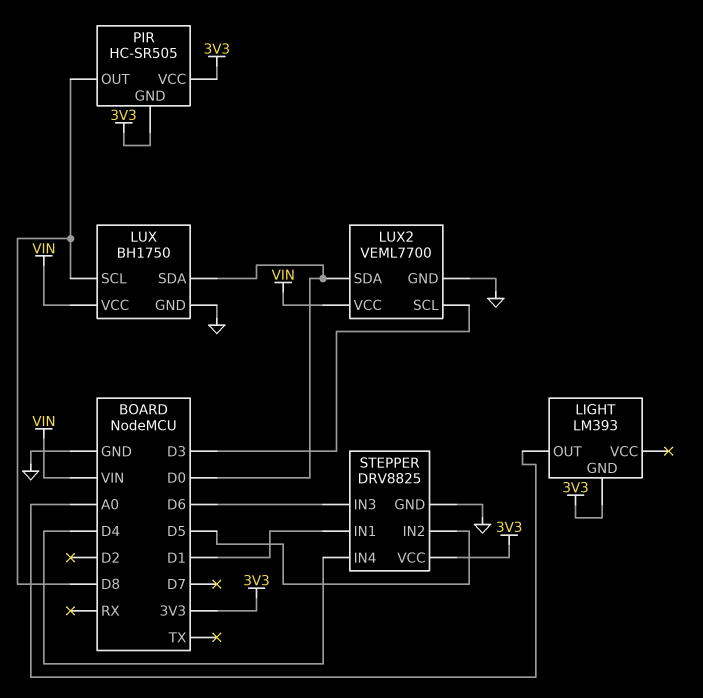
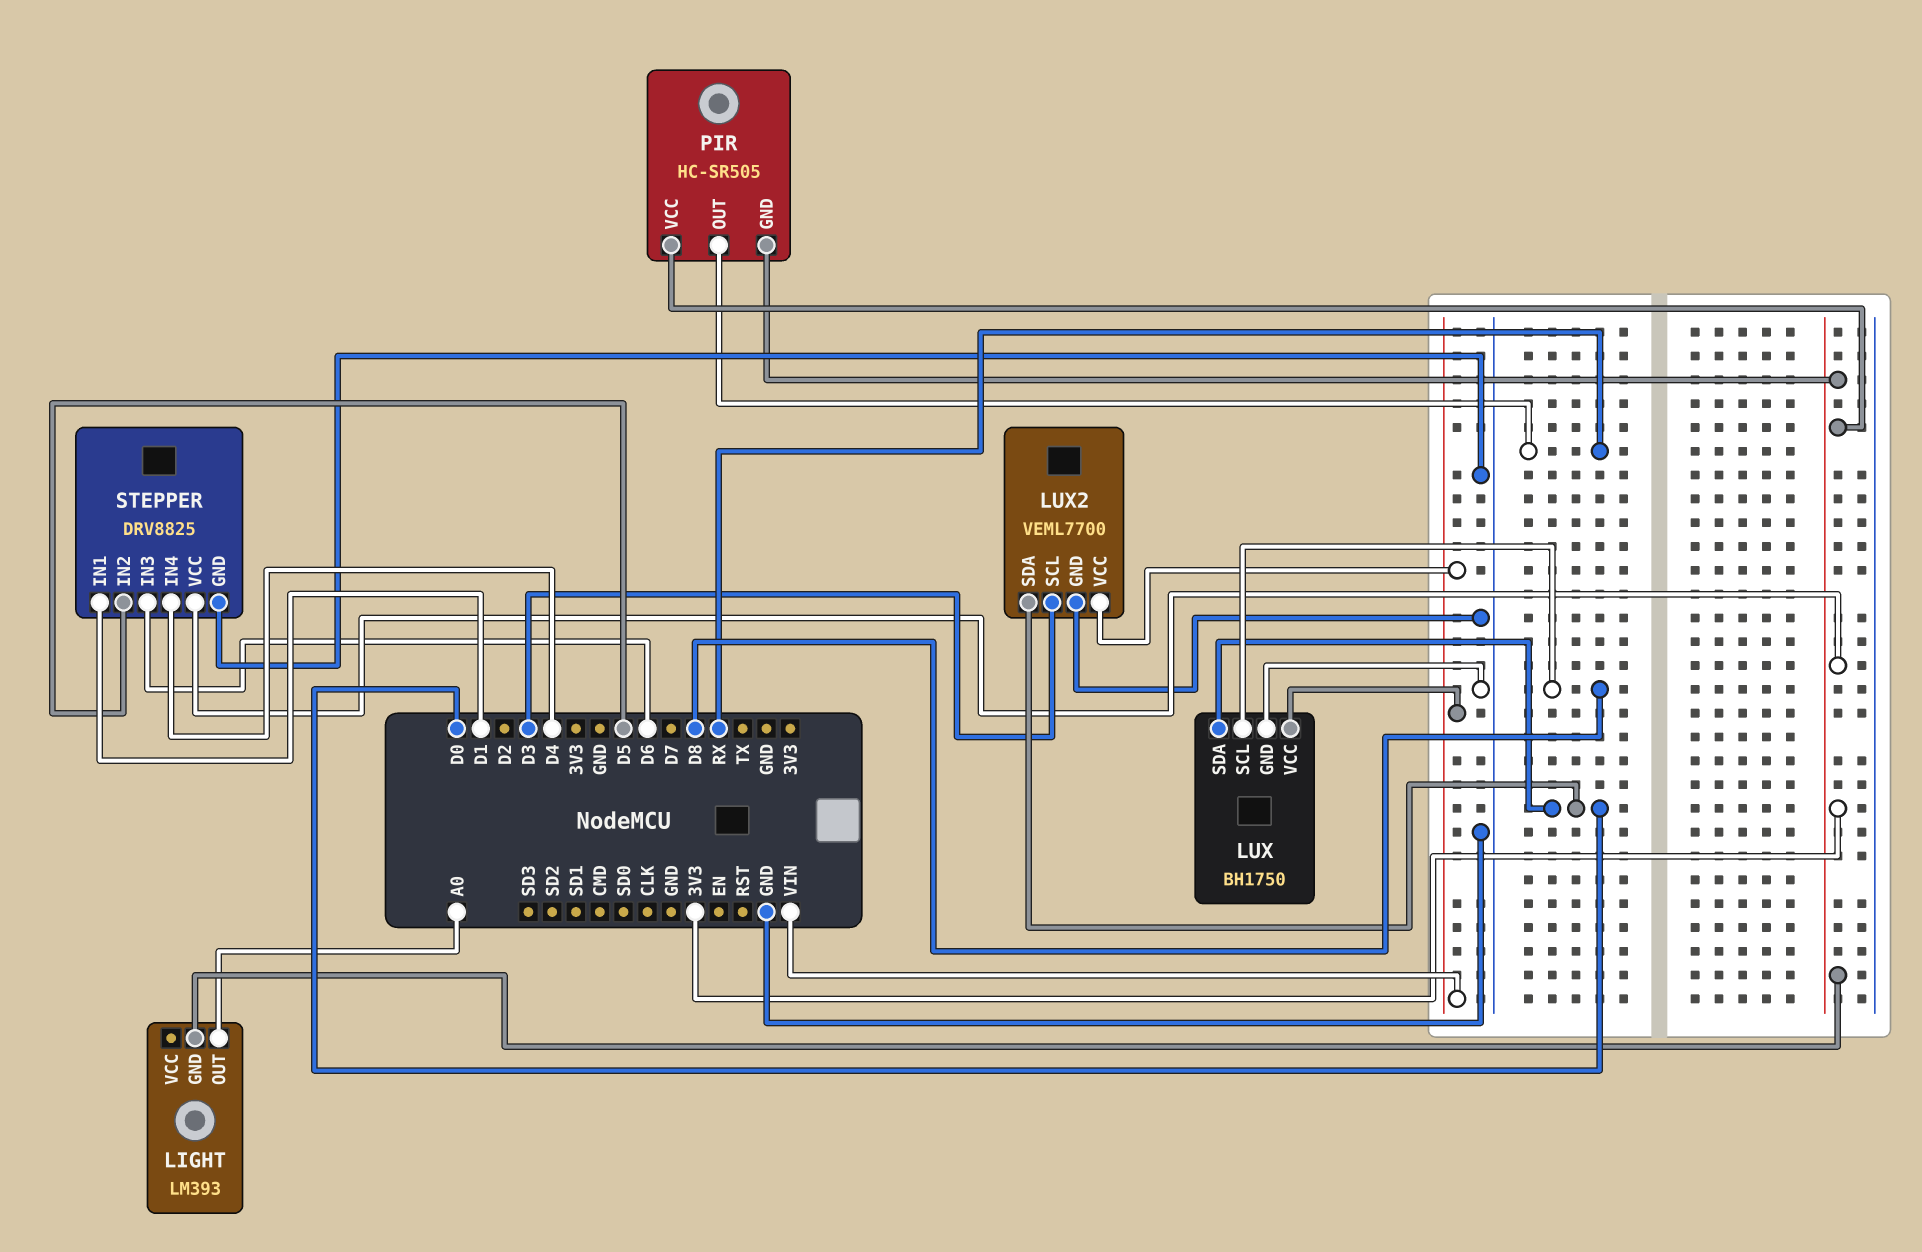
PIR pin OUT: D8 -> RX

